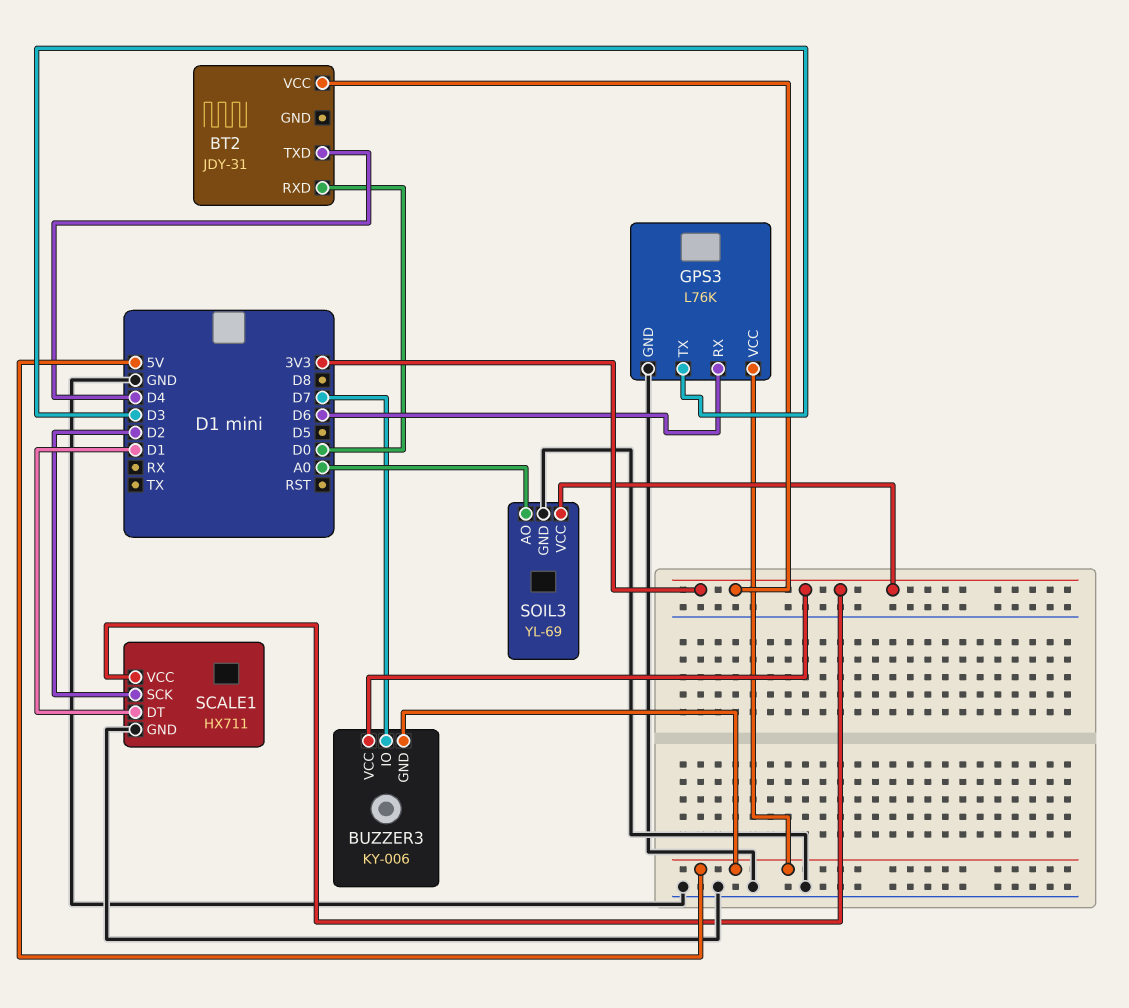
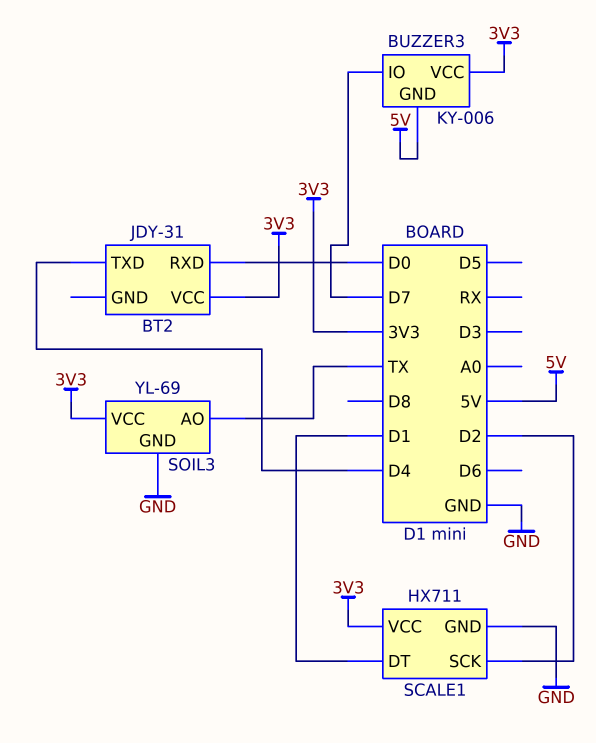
GPS3: L76K -> none
GPS3 pin GND: GND -> none
GPS3 pin RX: D6 -> none
GPS3 pin TX: D3 -> none
GPS3 pin VCC: 5V -> none
SOIL3 pin AO: A0 -> TX

